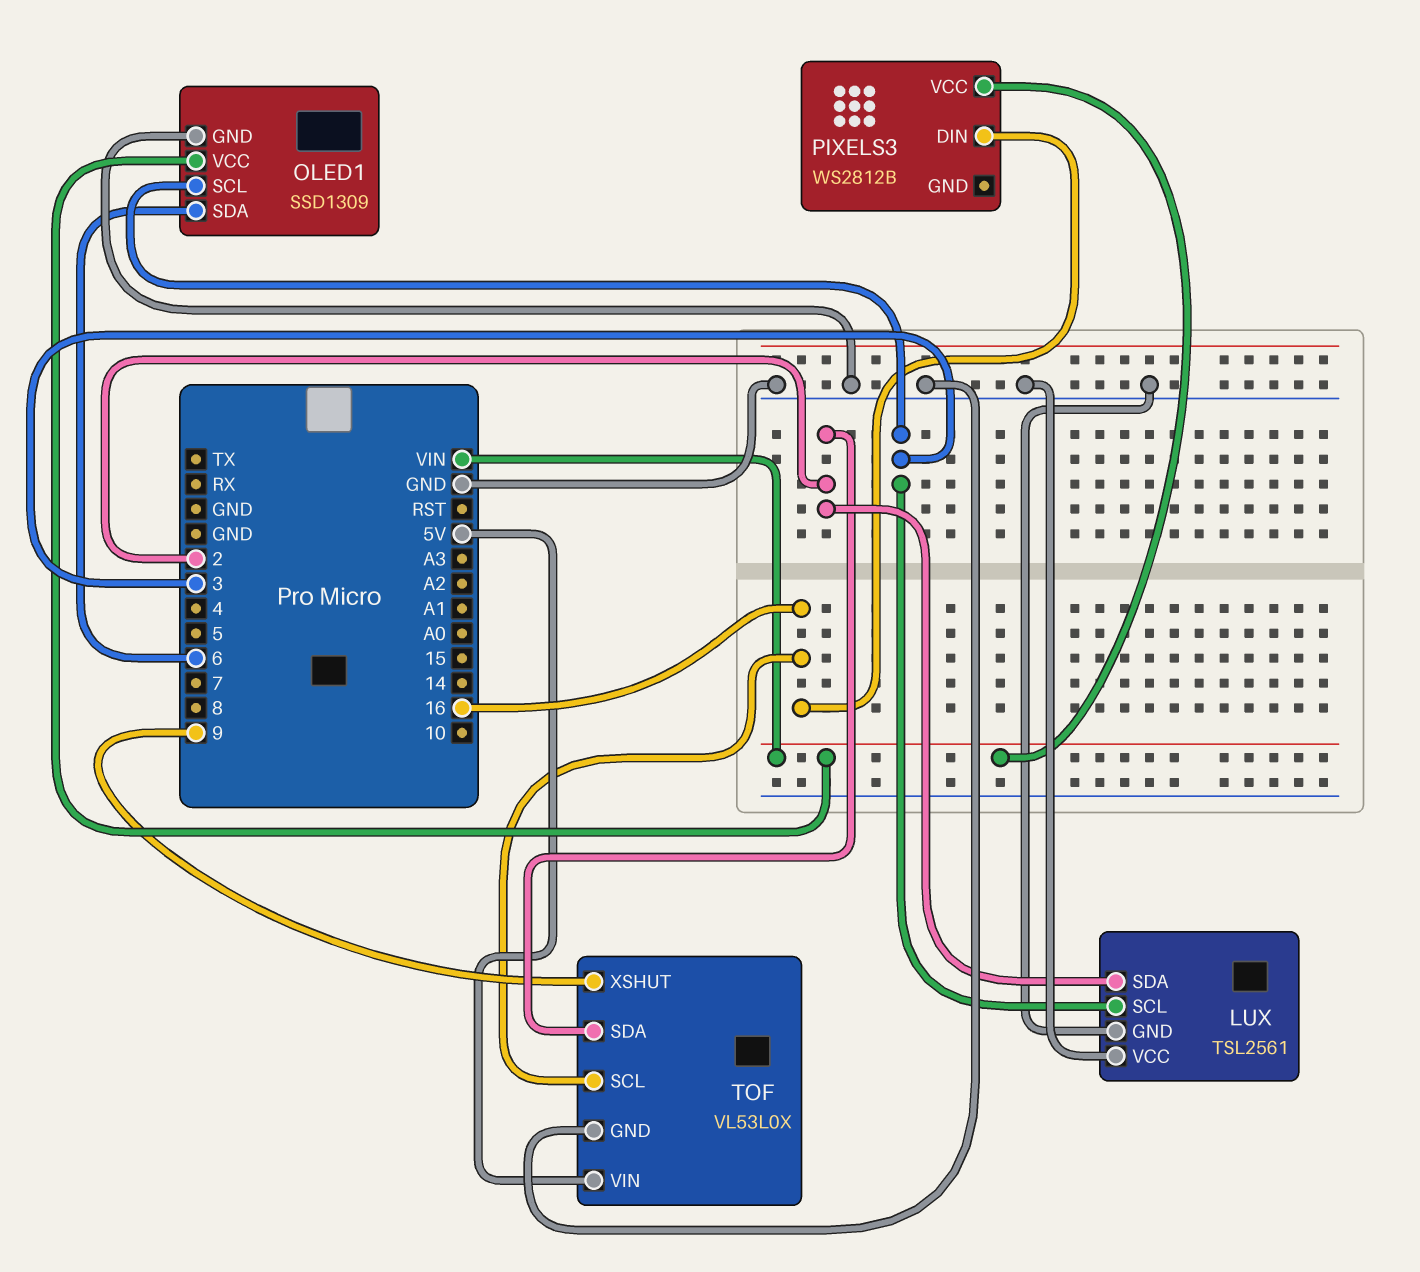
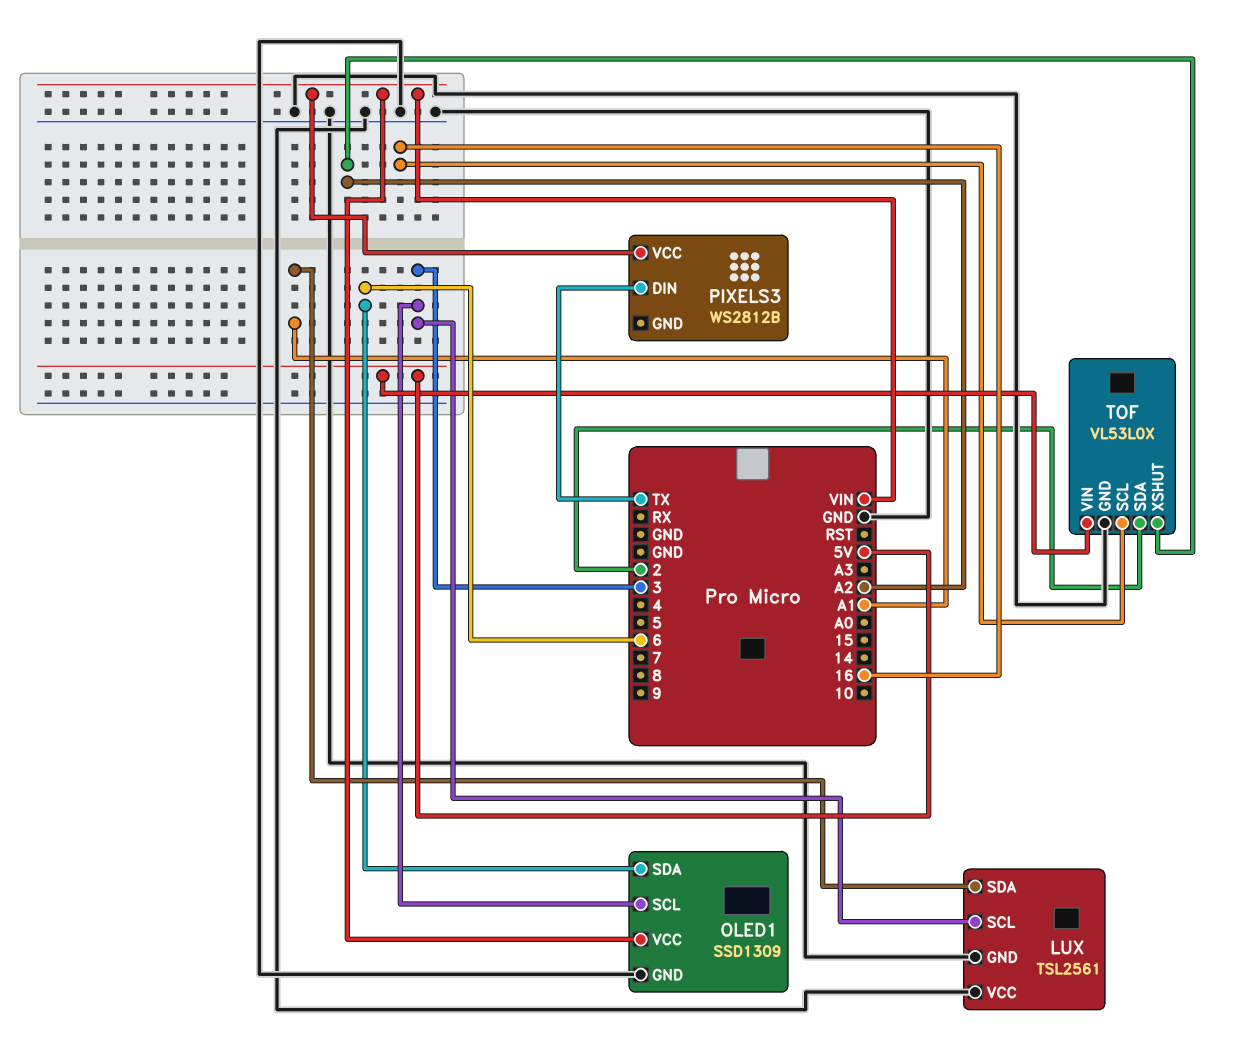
LUX pin SDA: 2 -> A1
PIXELS3 pin DIN: 16 -> TX
TOF pin XSHUT: 9 -> A2

